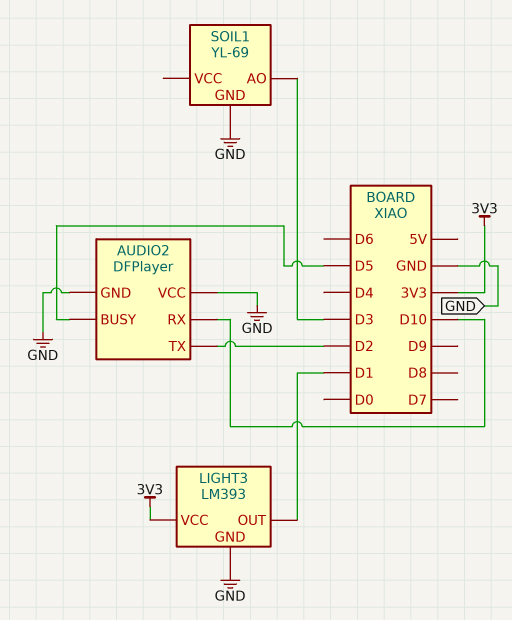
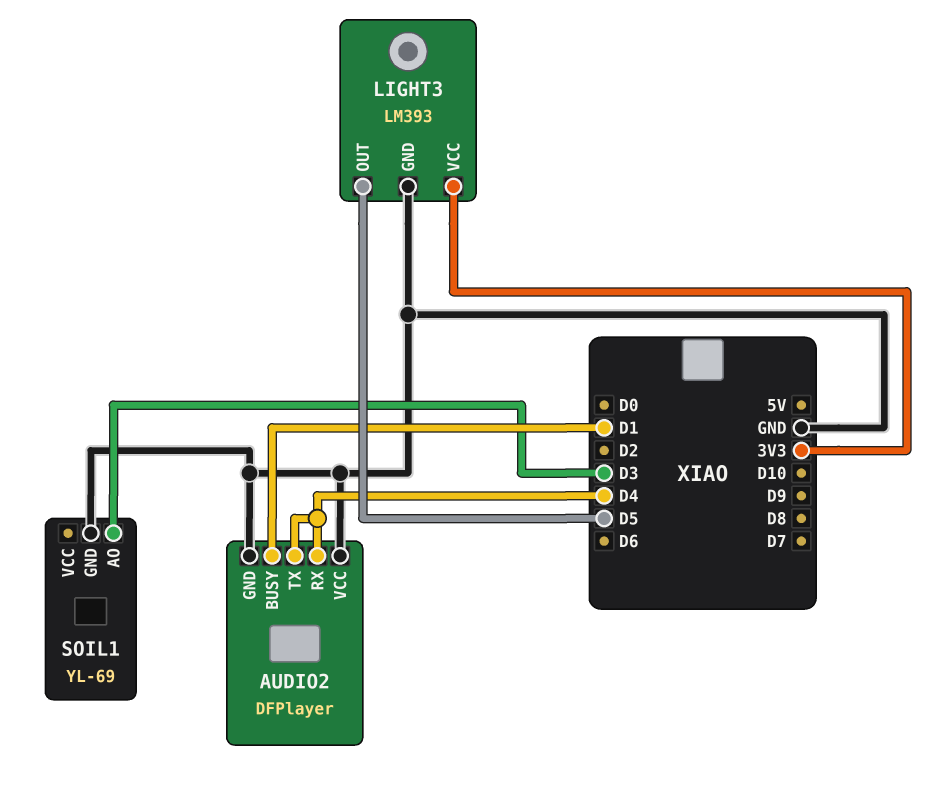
AUDIO2 pin BUSY: D5 -> D1
AUDIO2 pin RX: D10 -> D4
AUDIO2 pin TX: D2 -> D4
LIGHT3 pin OUT: D1 -> D5

